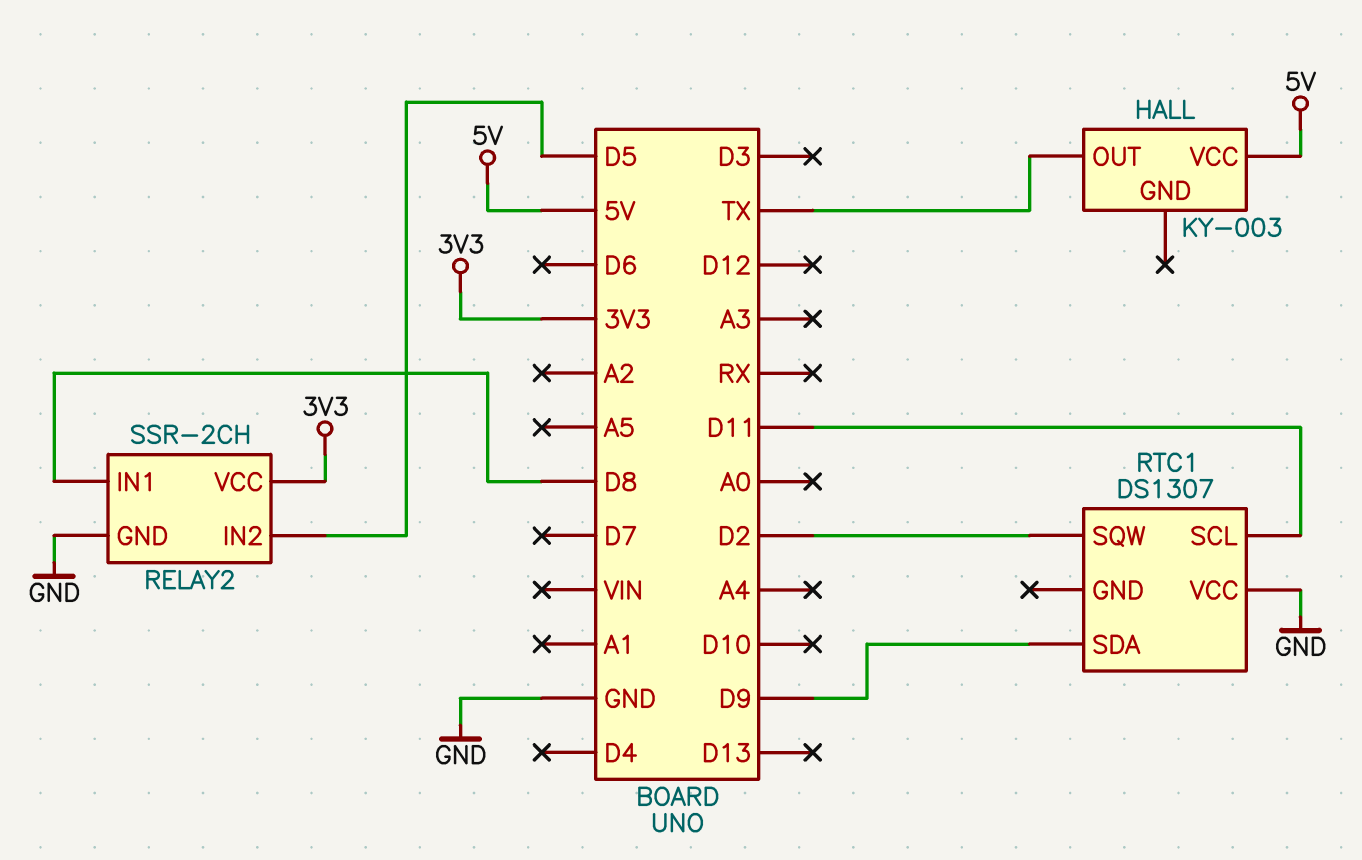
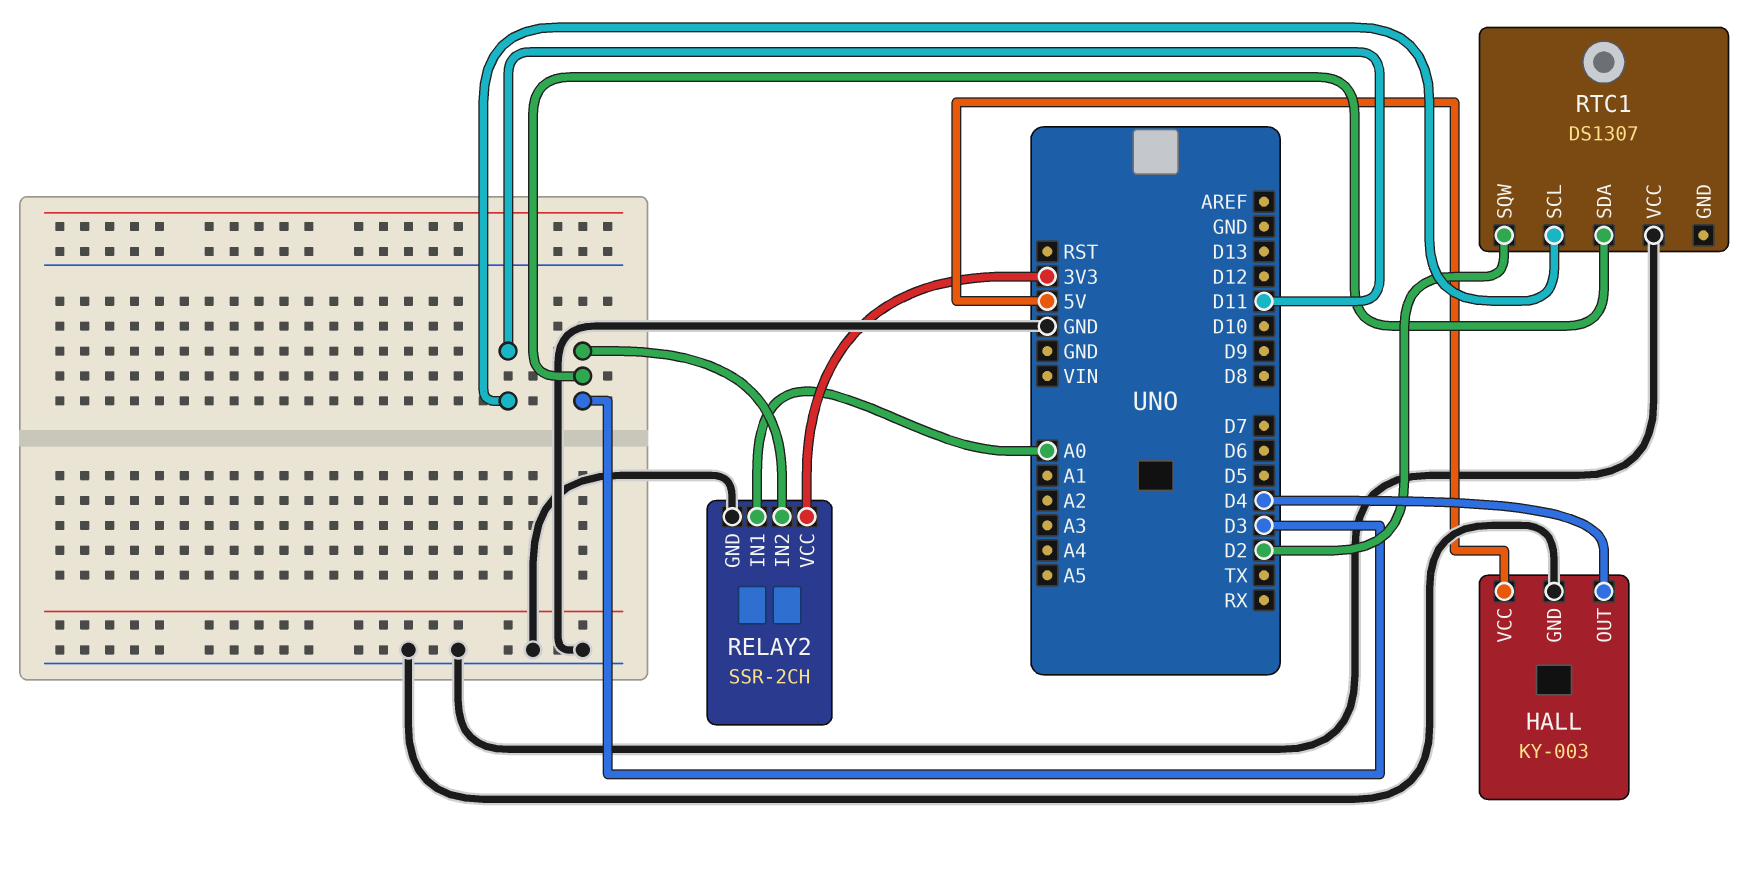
HALL pin GND: none -> GND
HALL pin OUT: TX -> D4
RELAY2 pin IN1: D8 -> A0
RELAY2 pin IN2: D5 -> D3
RTC1 pin SDA: D9 -> D3

